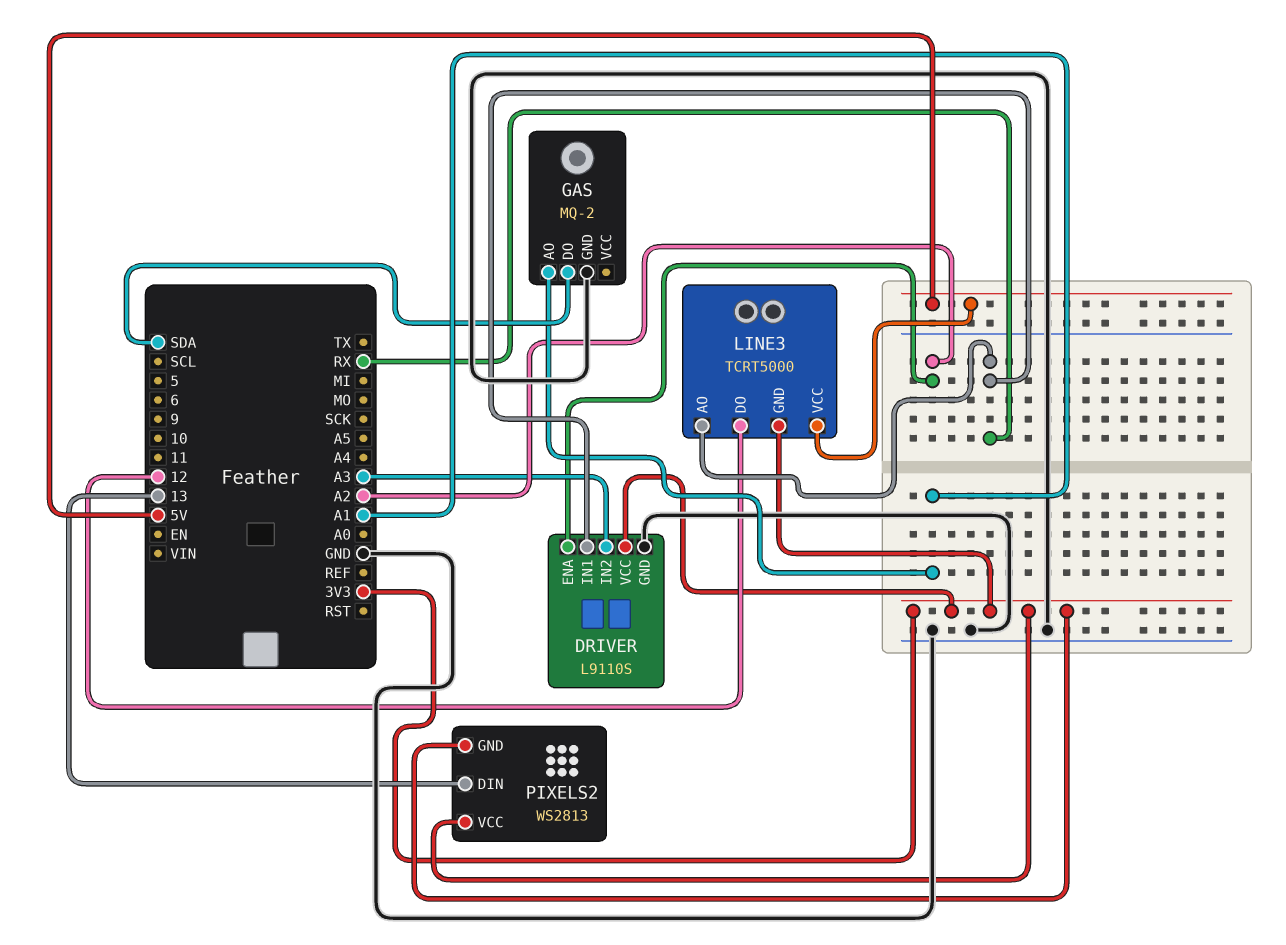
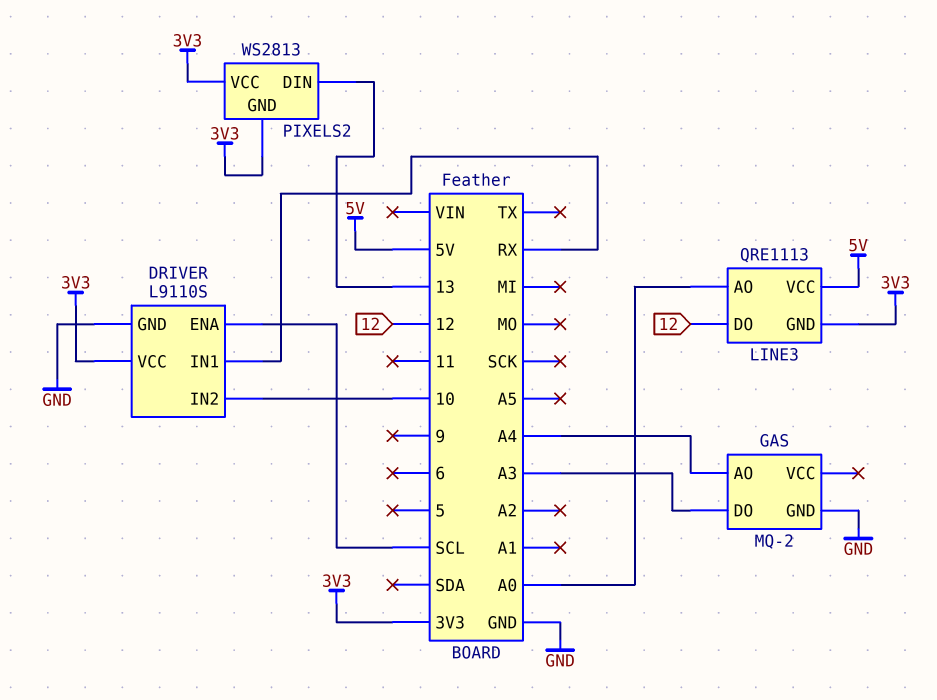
DRIVER pin ENA: A2 -> SCL
DRIVER pin IN2: A3 -> 10
GAS pin AO: A1 -> A4
GAS pin DO: SDA -> A3
LINE3: TCRT5000 -> QRE1113
LINE3 pin AO: RX -> A0

